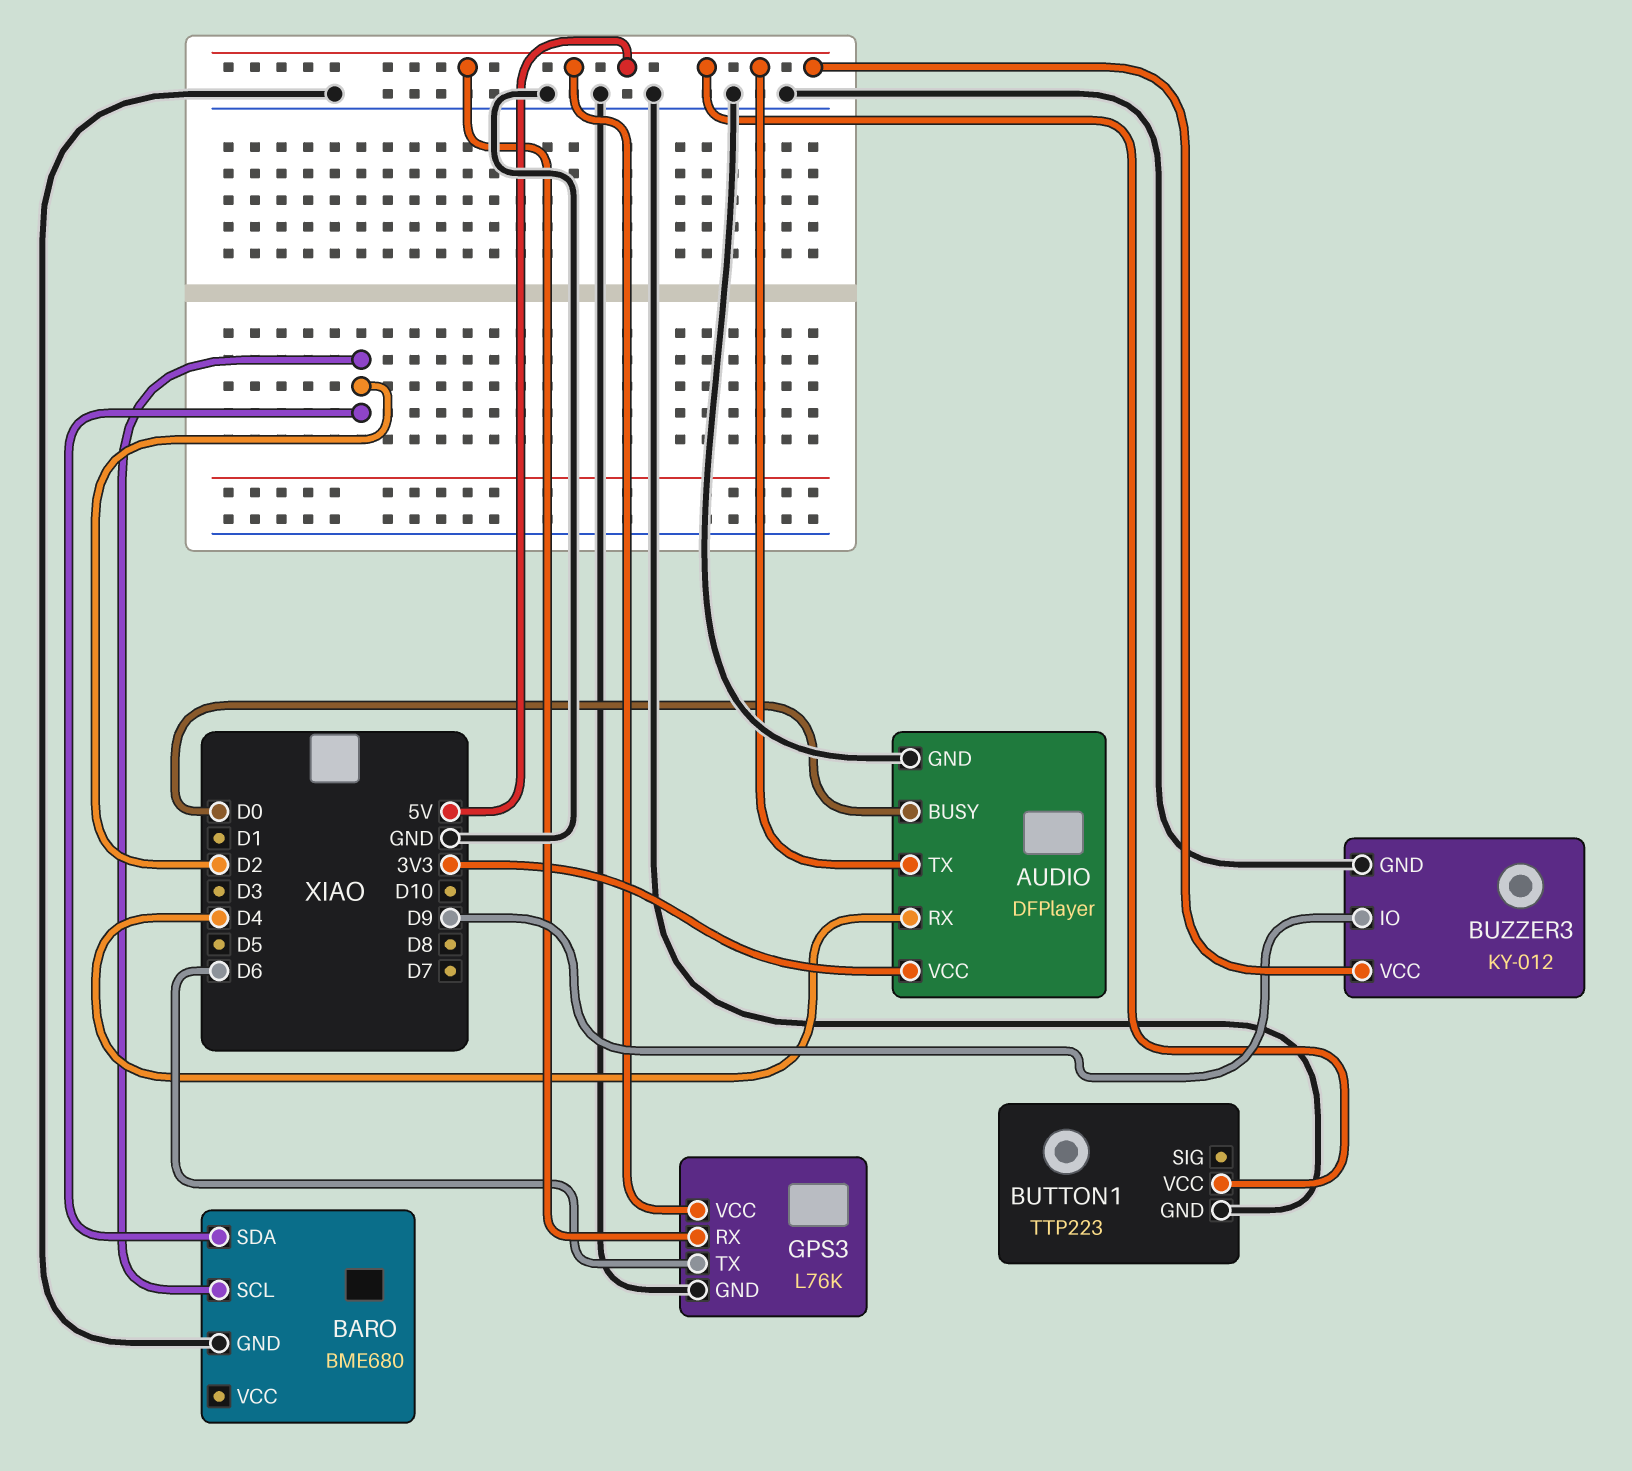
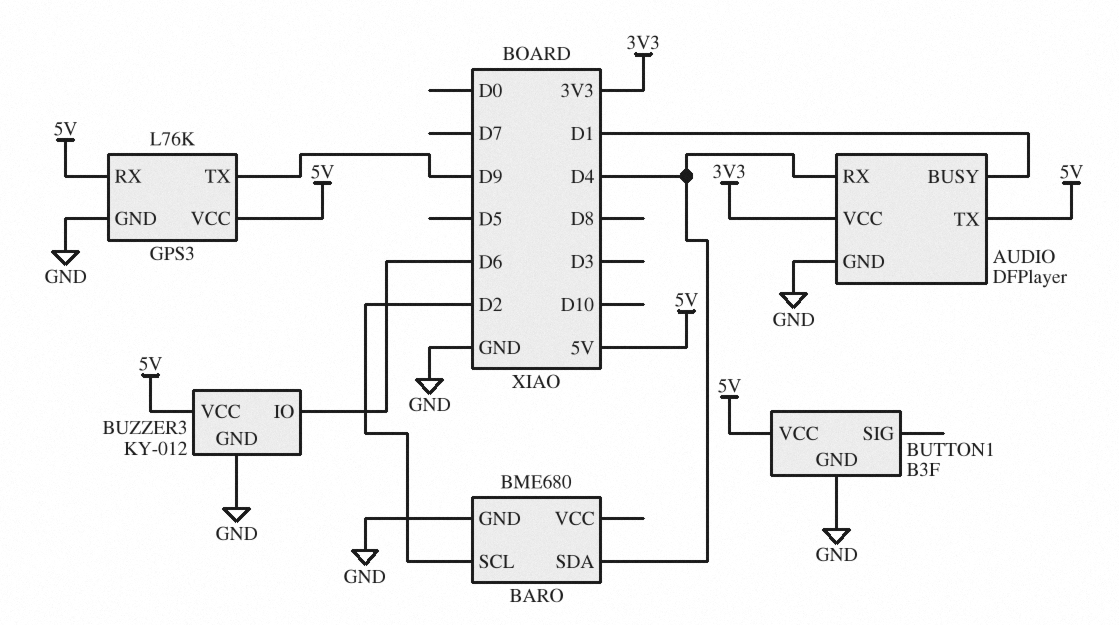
AUDIO pin BUSY: D0 -> D1
BARO pin SDA: D2 -> D4
BUTTON1: TTP223 -> B3F
BUZZER3 pin IO: D9 -> D6
GPS3 pin TX: D6 -> D9

